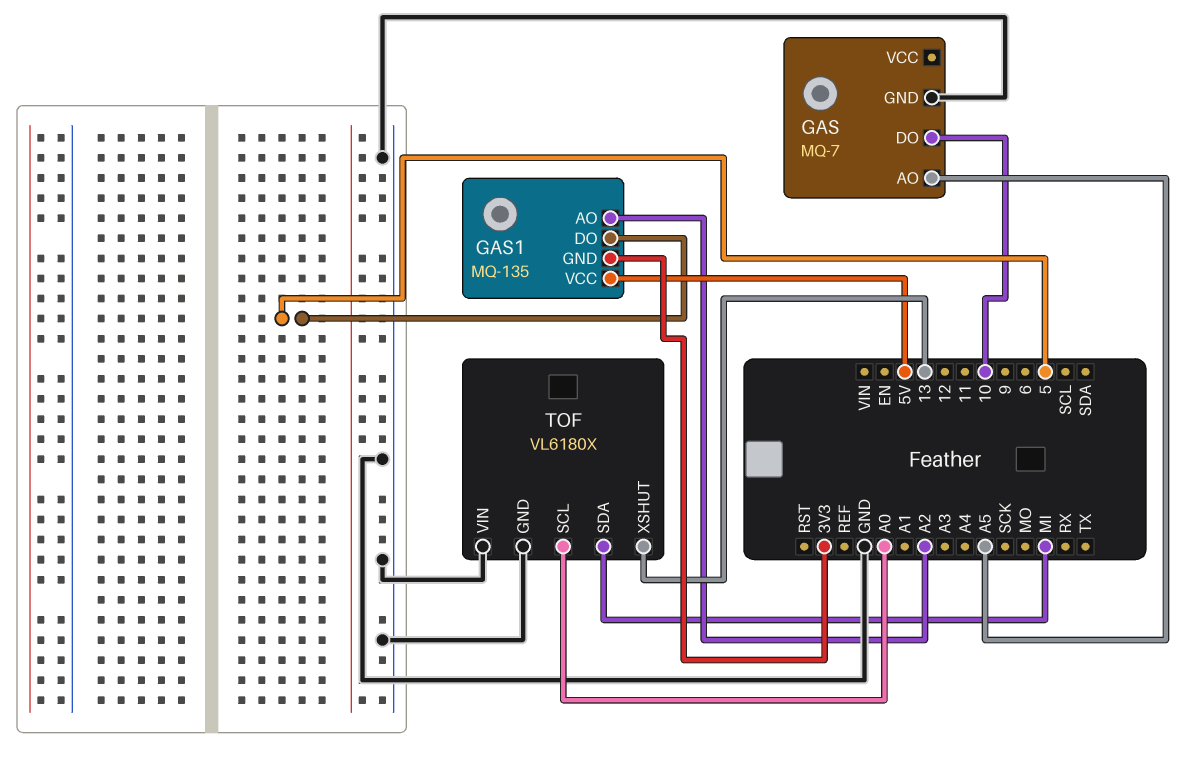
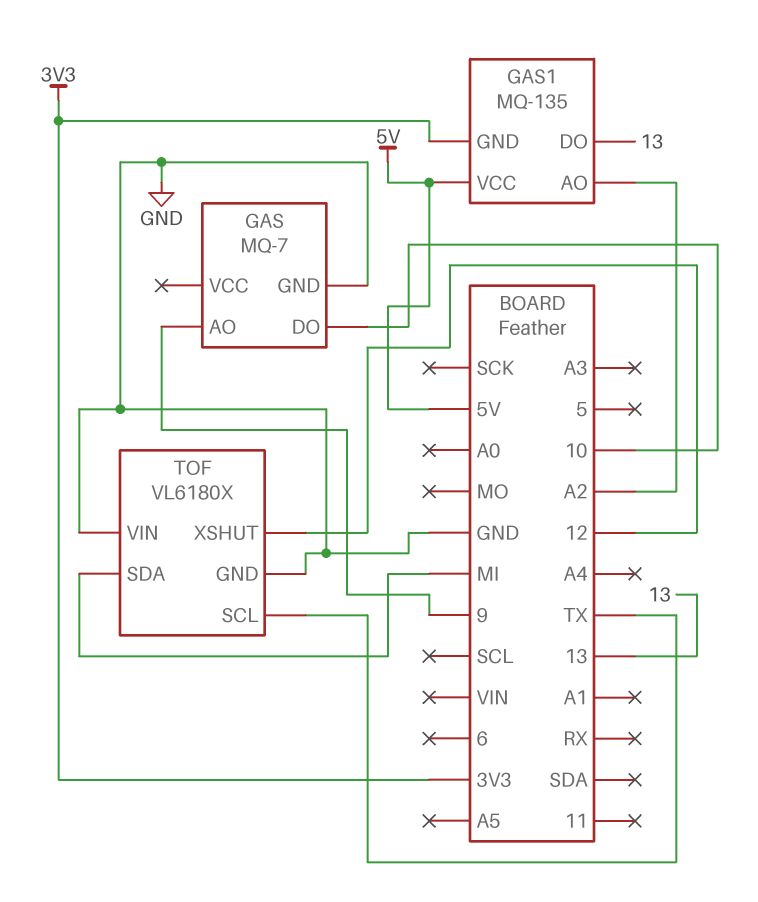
GAS pin AO: A5 -> 9
GAS1 pin DO: 5 -> 13
TOF pin SCL: A0 -> TX
TOF pin XSHUT: 13 -> 12

